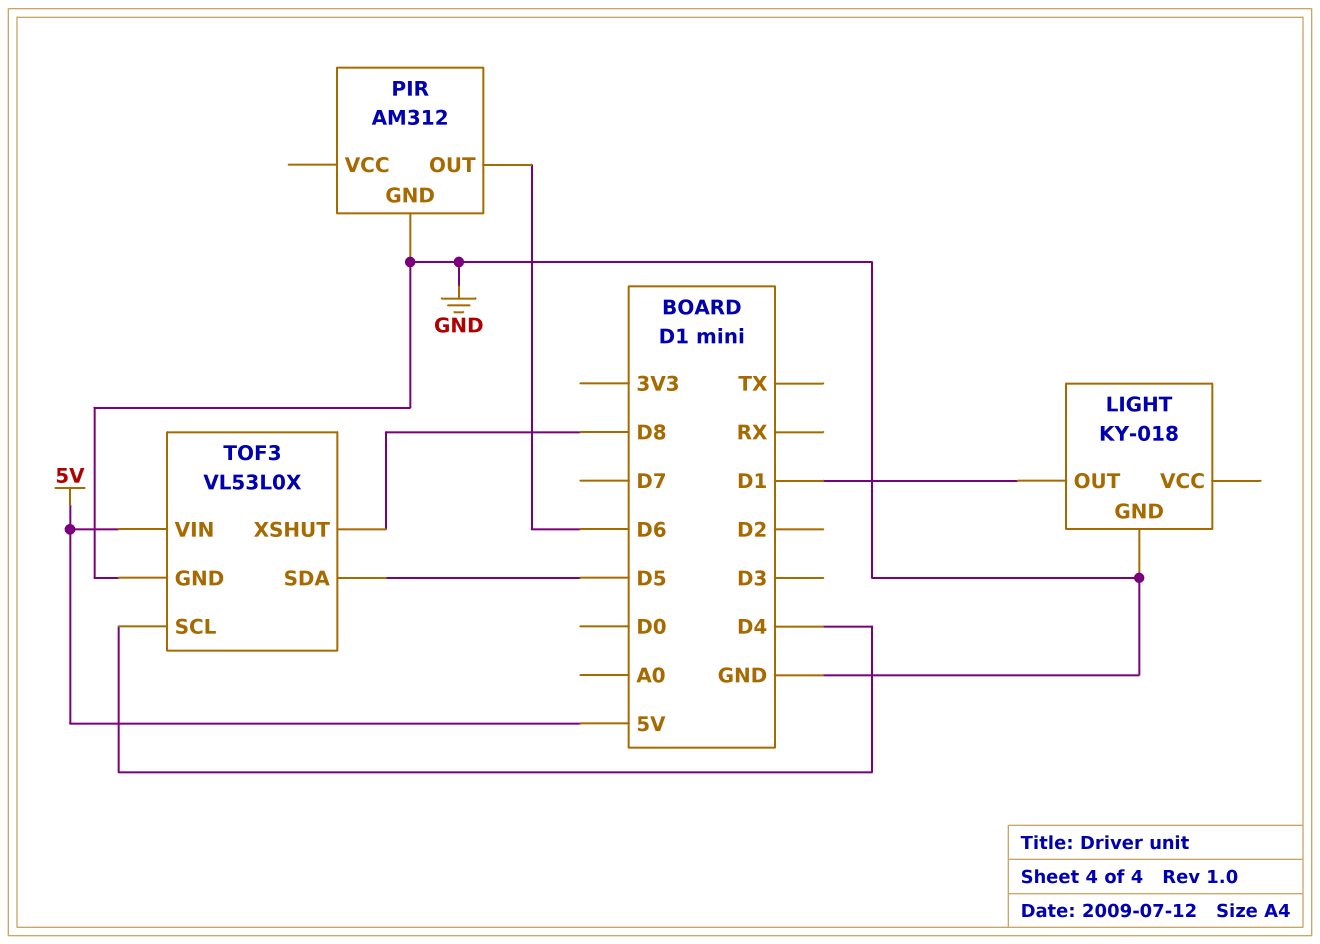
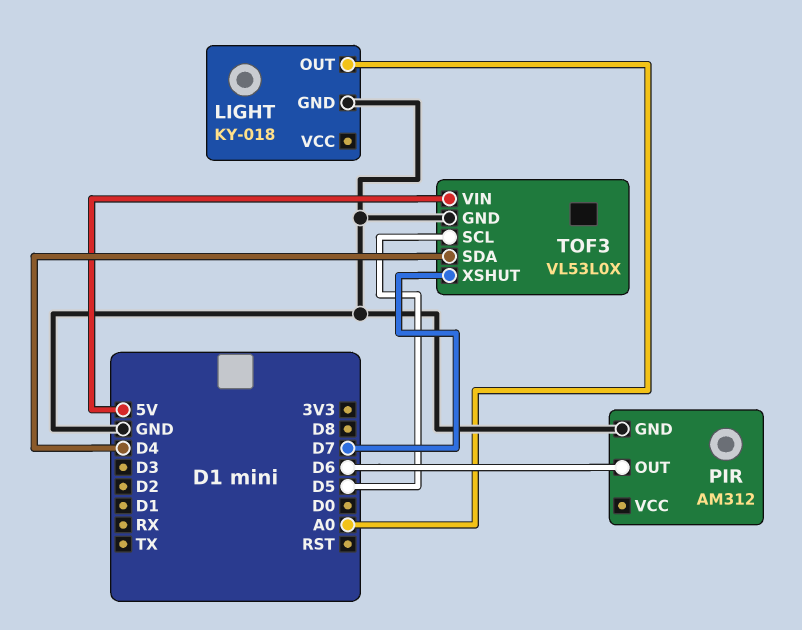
LIGHT pin OUT: D1 -> A0
TOF3 pin SCL: D4 -> D5
TOF3 pin SDA: D5 -> D4
TOF3 pin XSHUT: D8 -> D7

